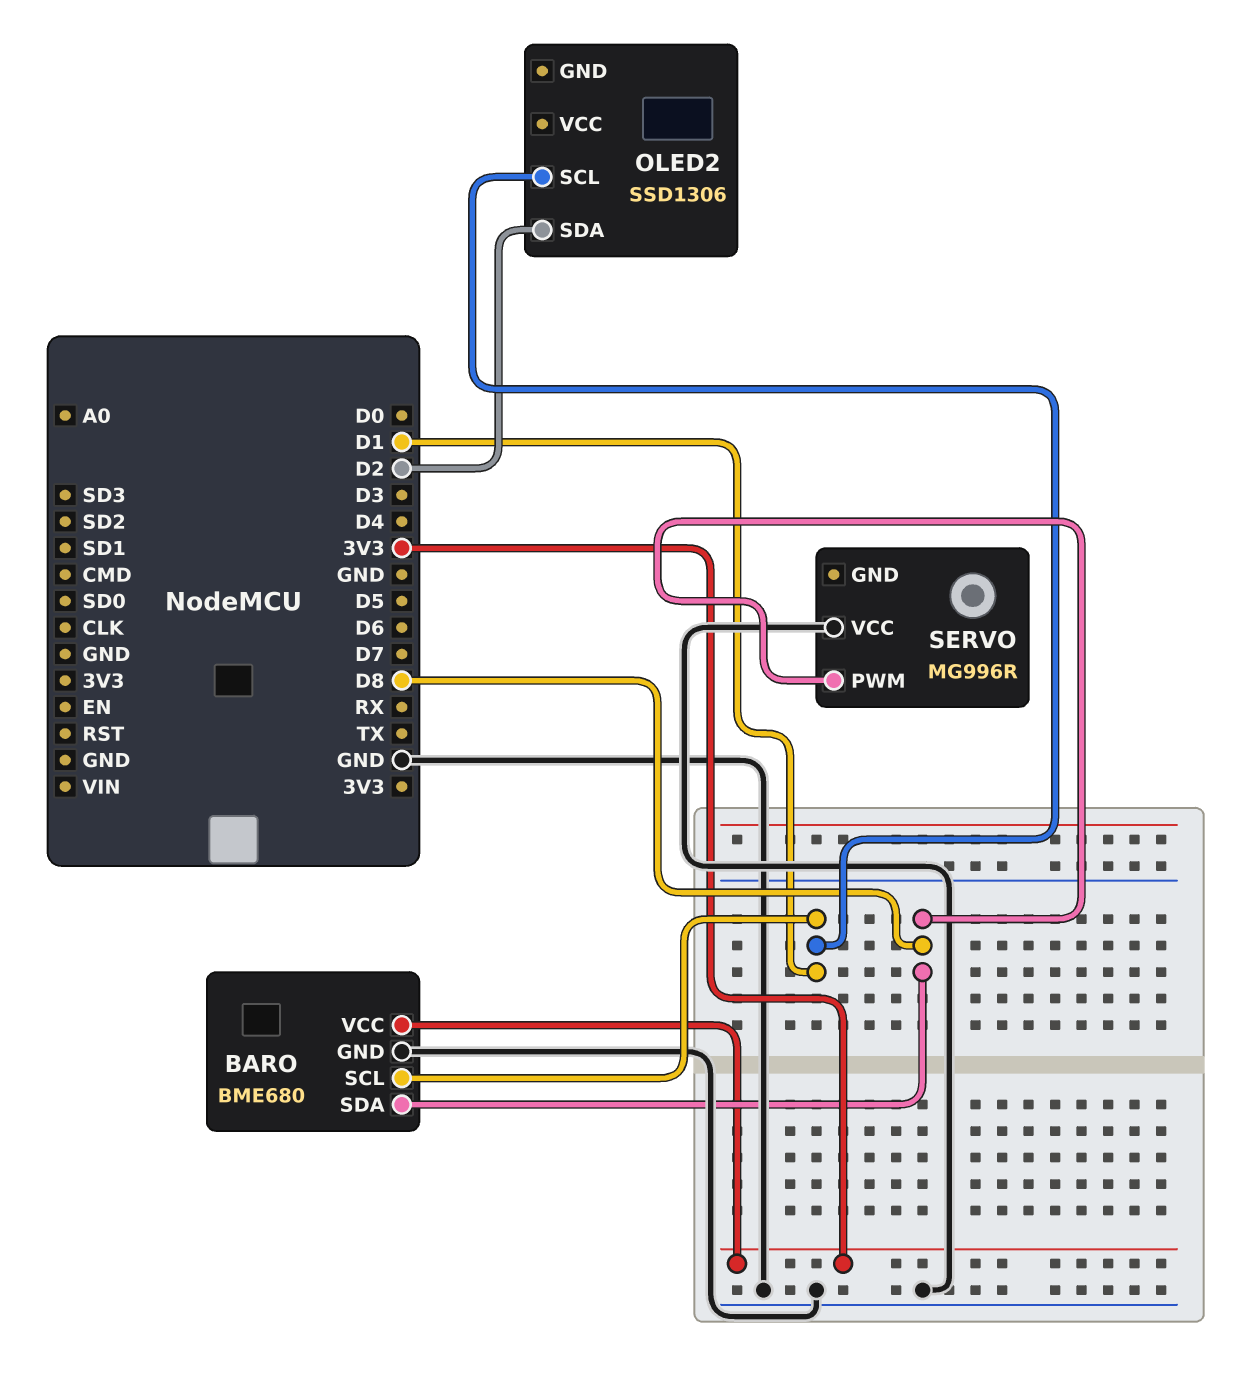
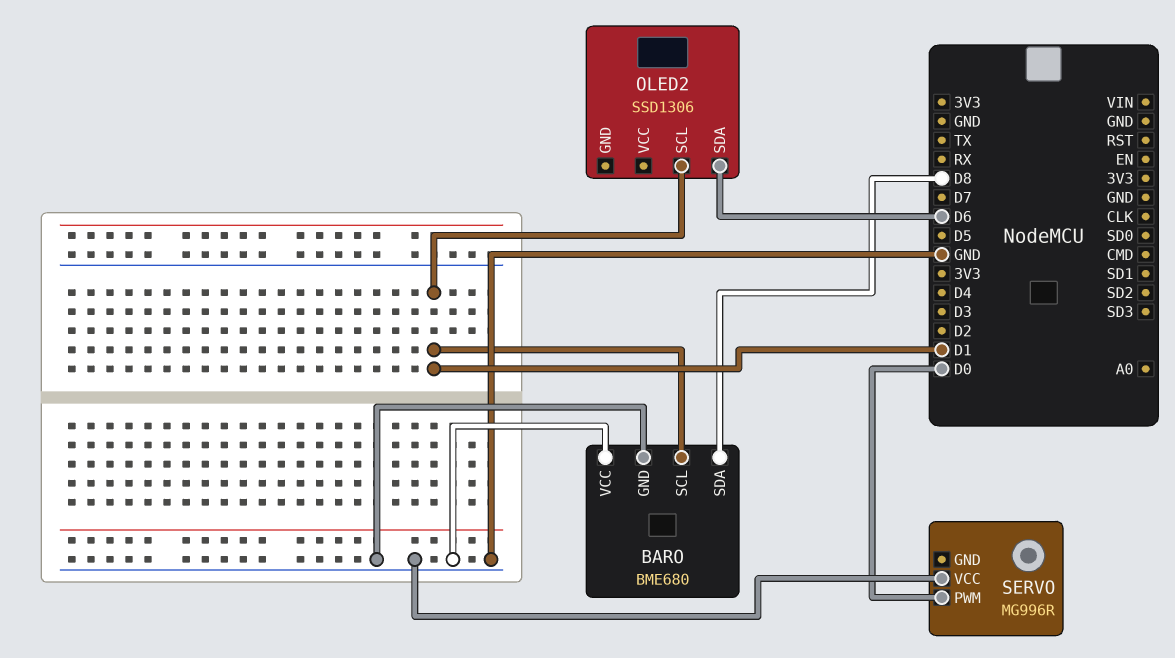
BARO pin VCC: 3V3 -> GND
OLED2 pin SDA: D2 -> D6
SERVO pin PWM: D8 -> D0

